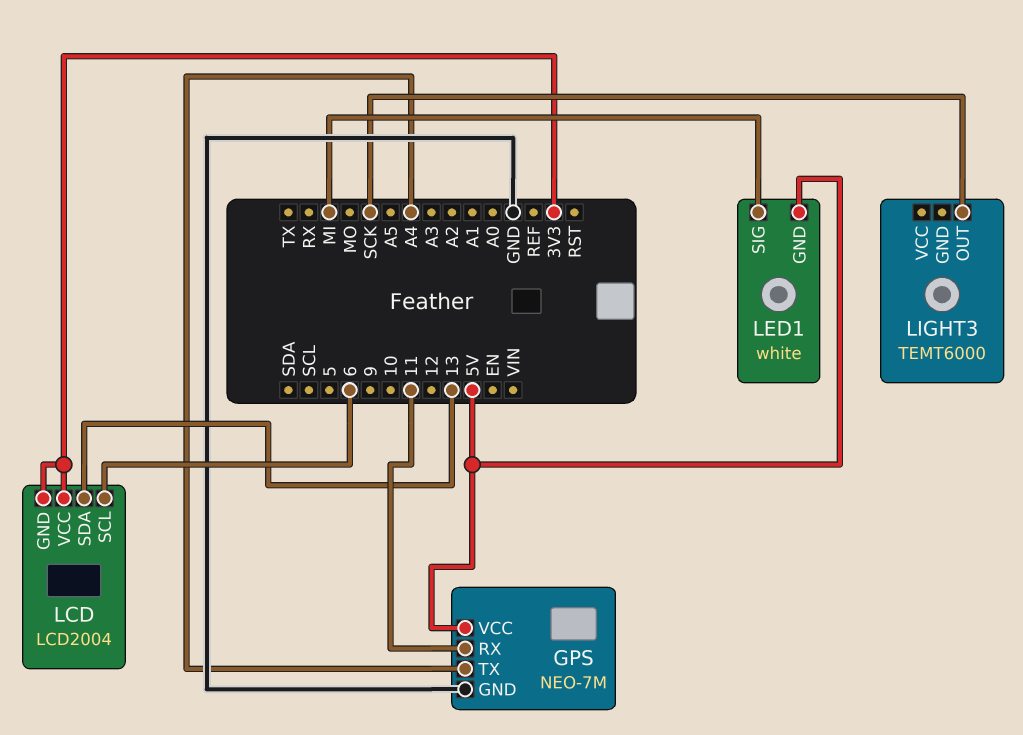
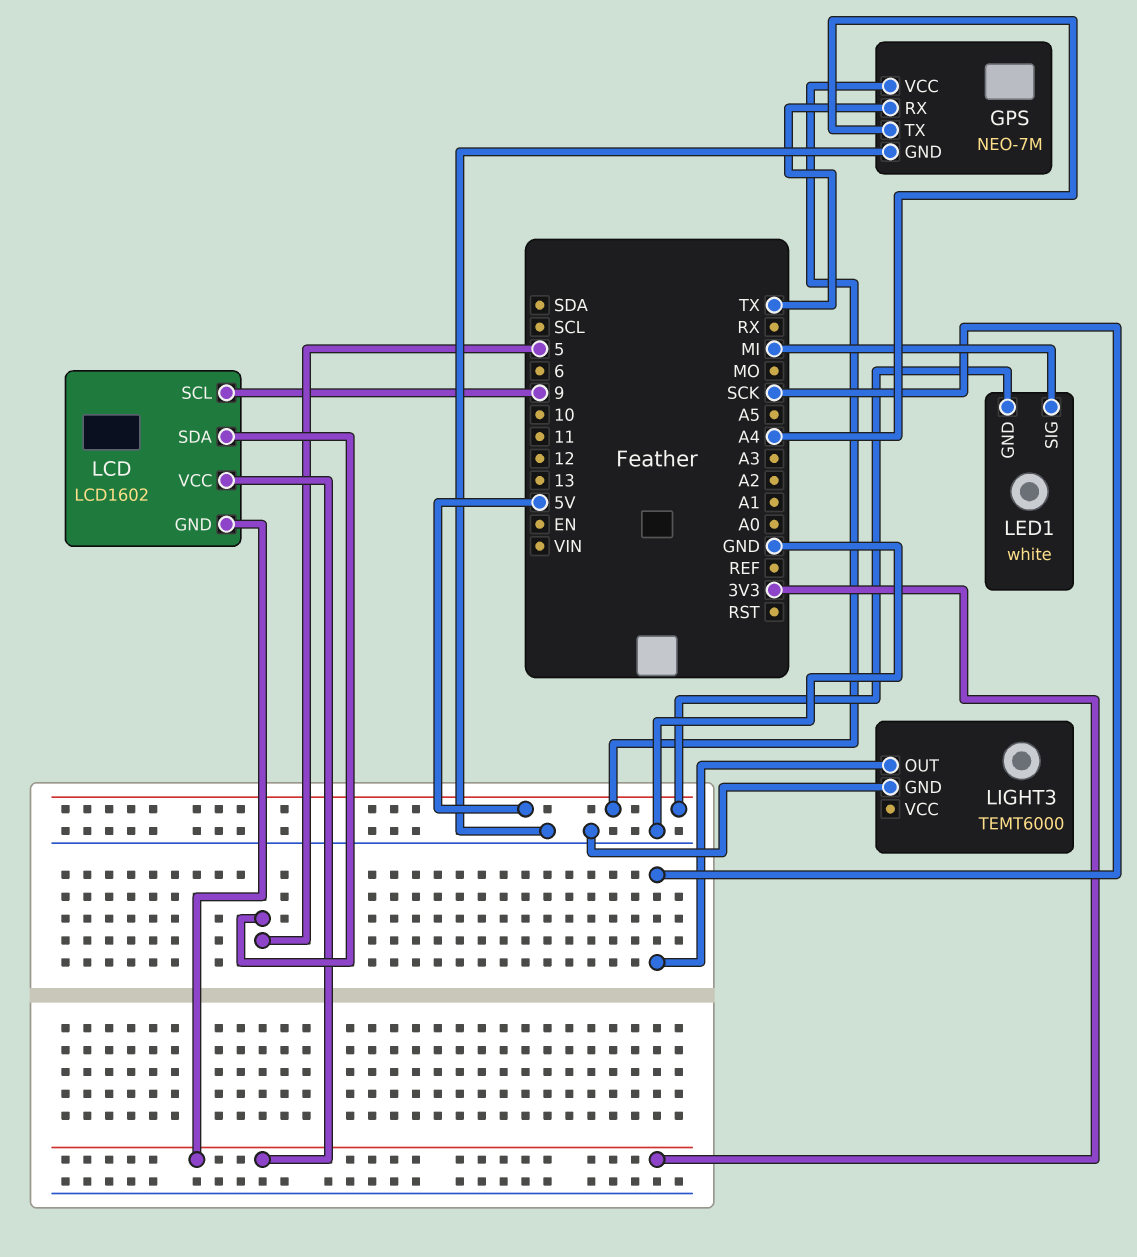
GPS pin RX: 11 -> TX
LCD: LCD2004 -> LCD1602
LCD pin SCL: 6 -> 9
LCD pin SDA: 13 -> 5
LIGHT3 pin GND: none -> GND

